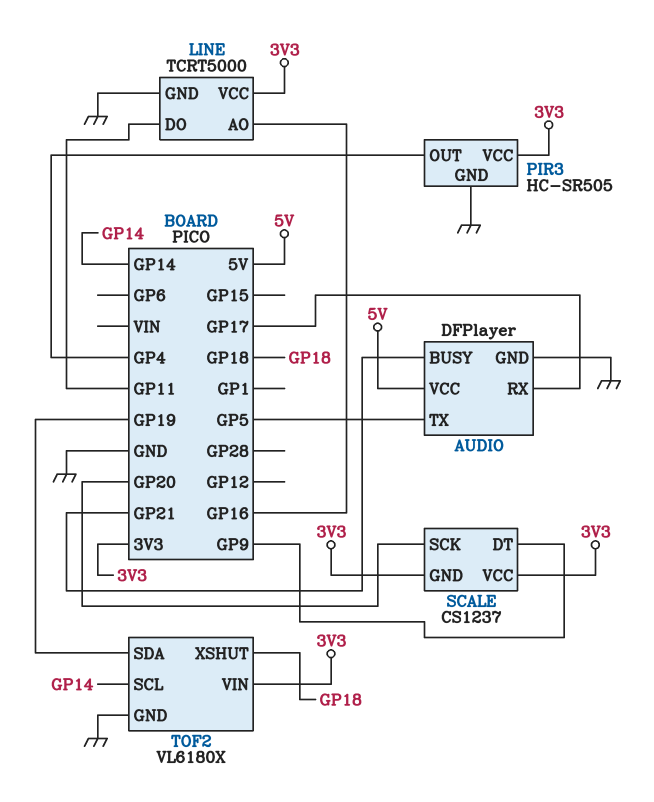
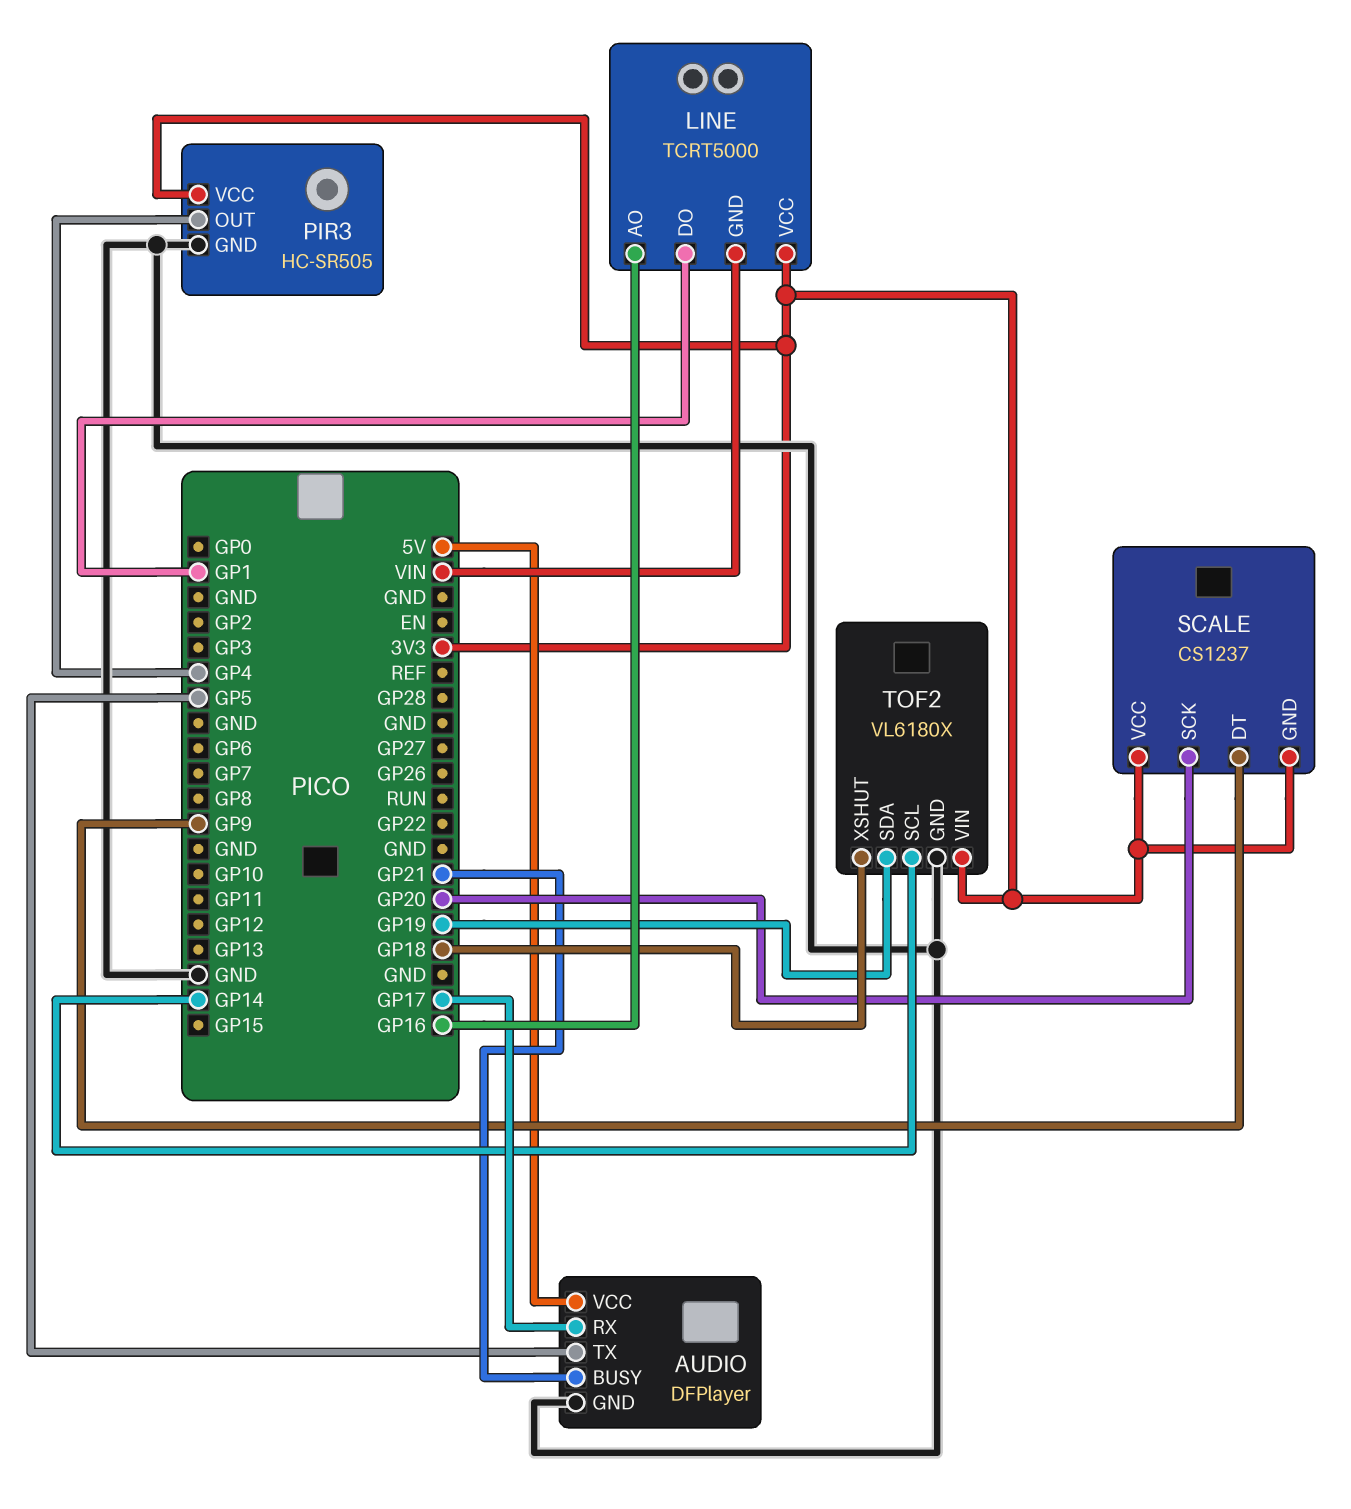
LINE pin DO: GP11 -> GP1
LINE pin GND: GND -> VIN

